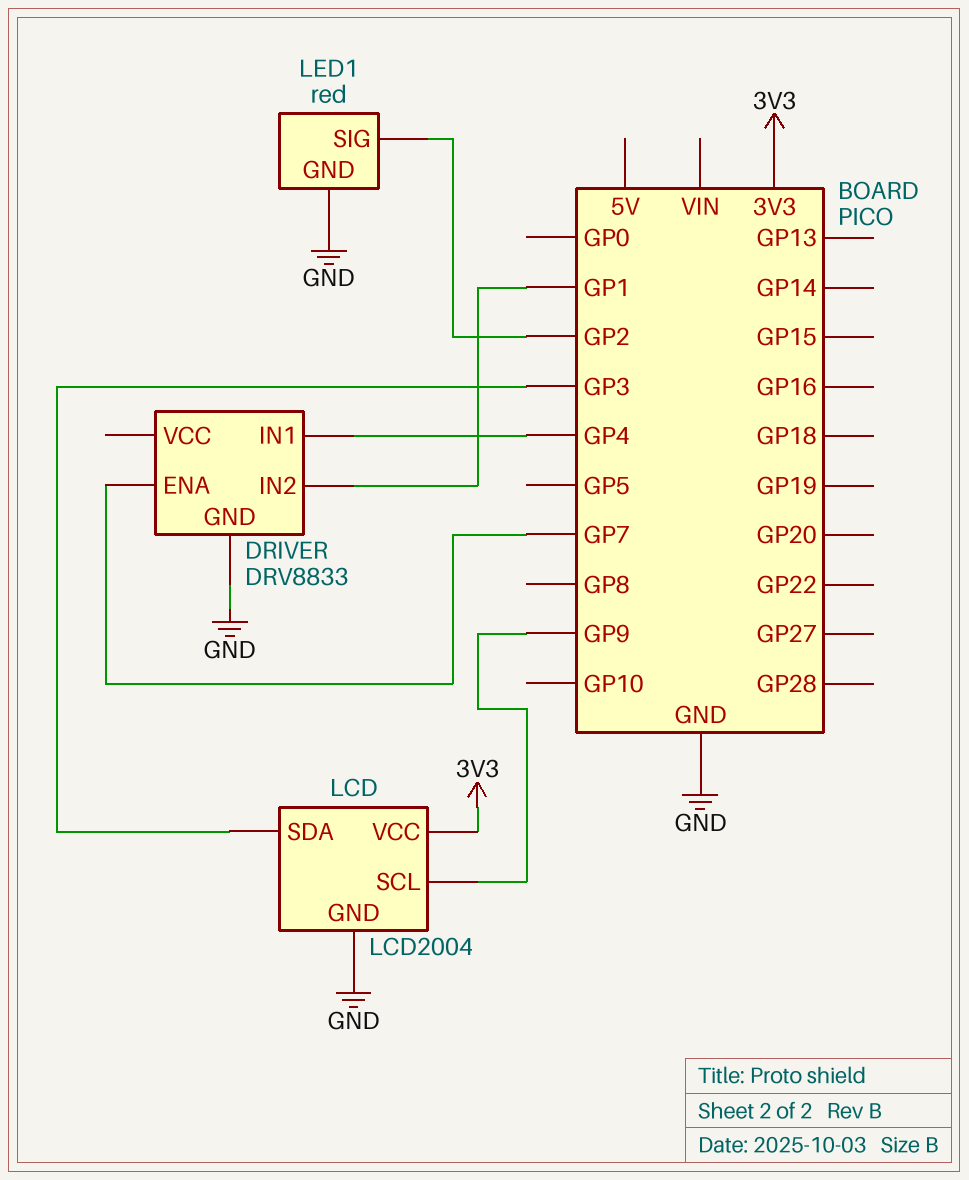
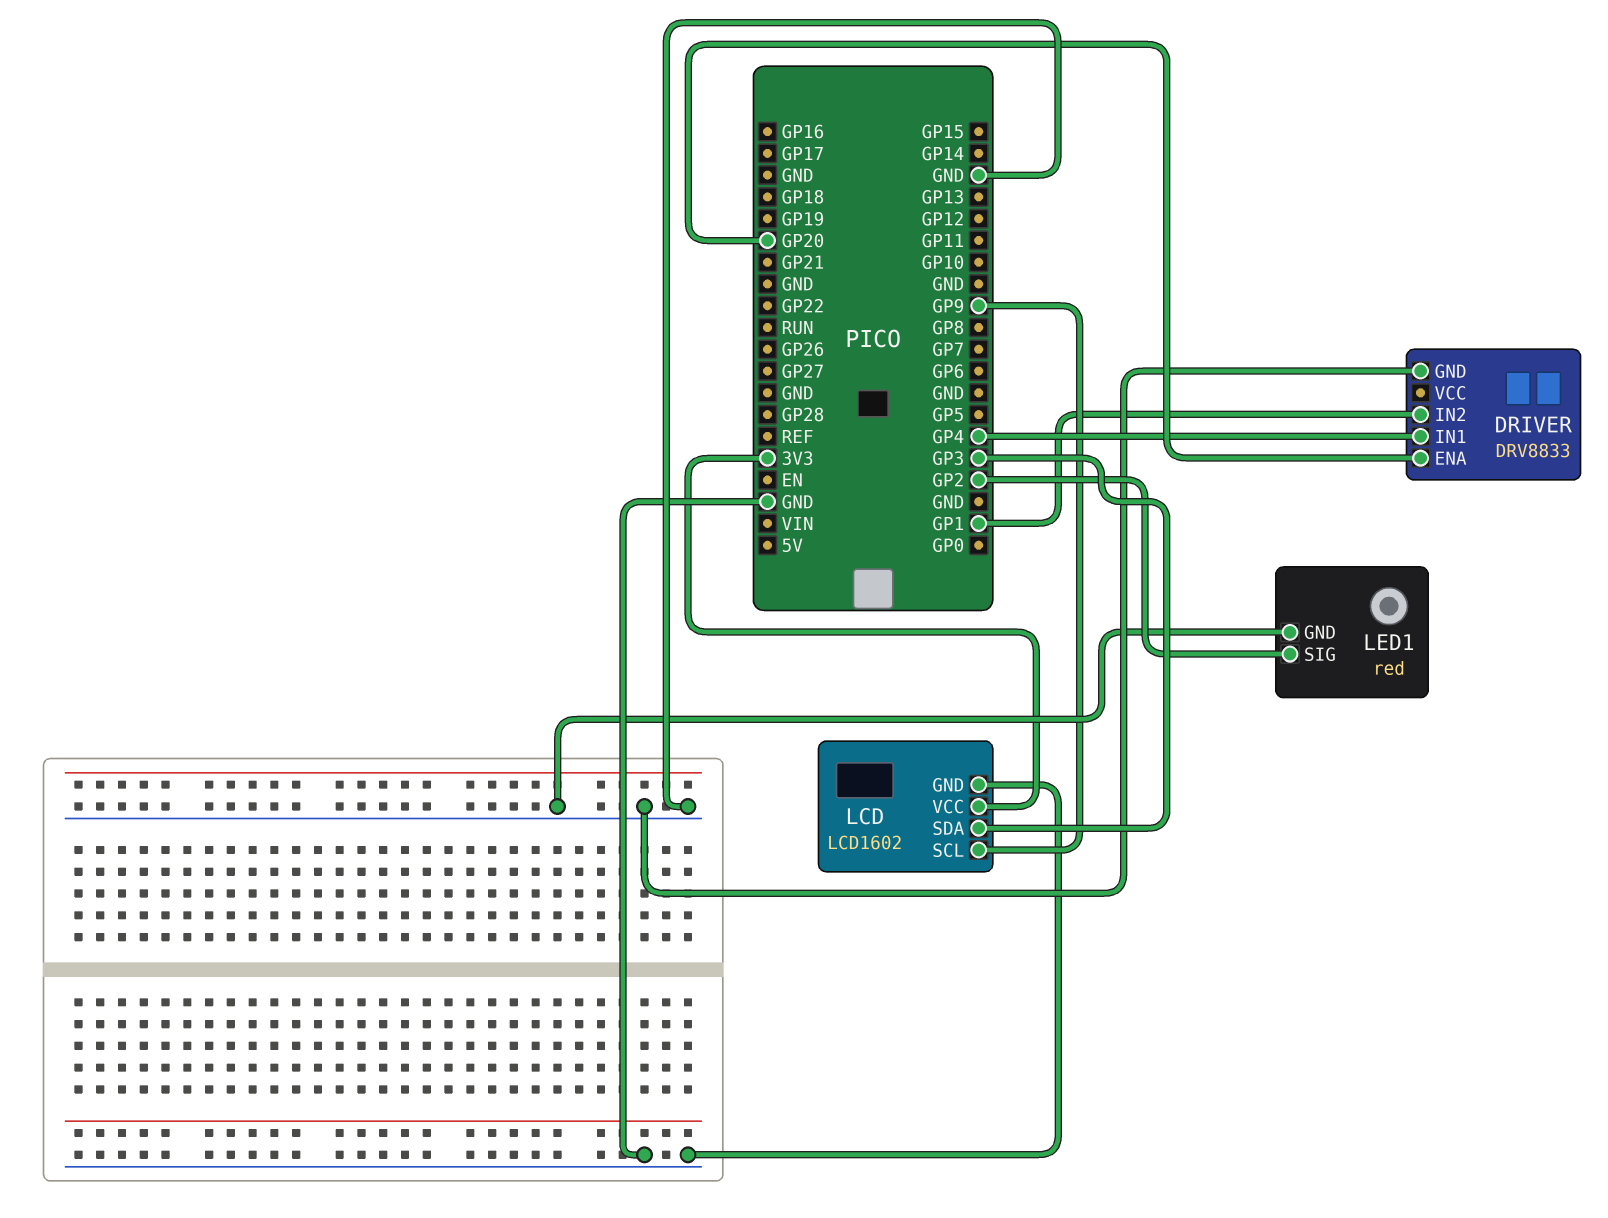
DRIVER pin ENA: GP7 -> GP20
LCD: LCD2004 -> LCD1602

